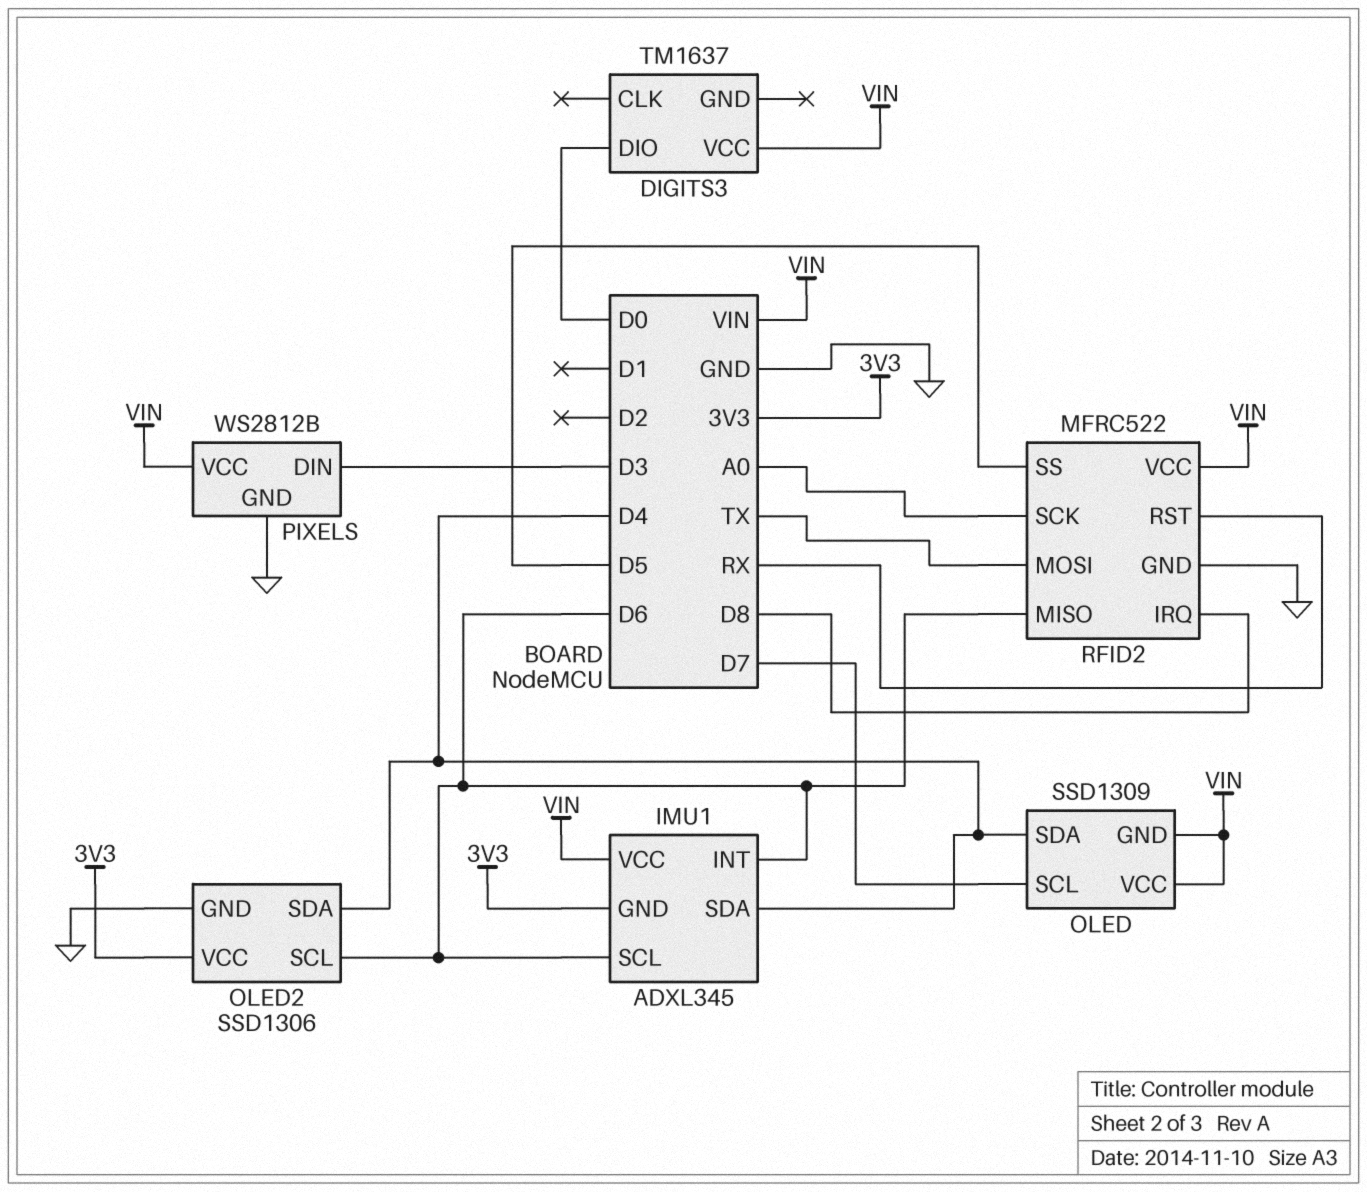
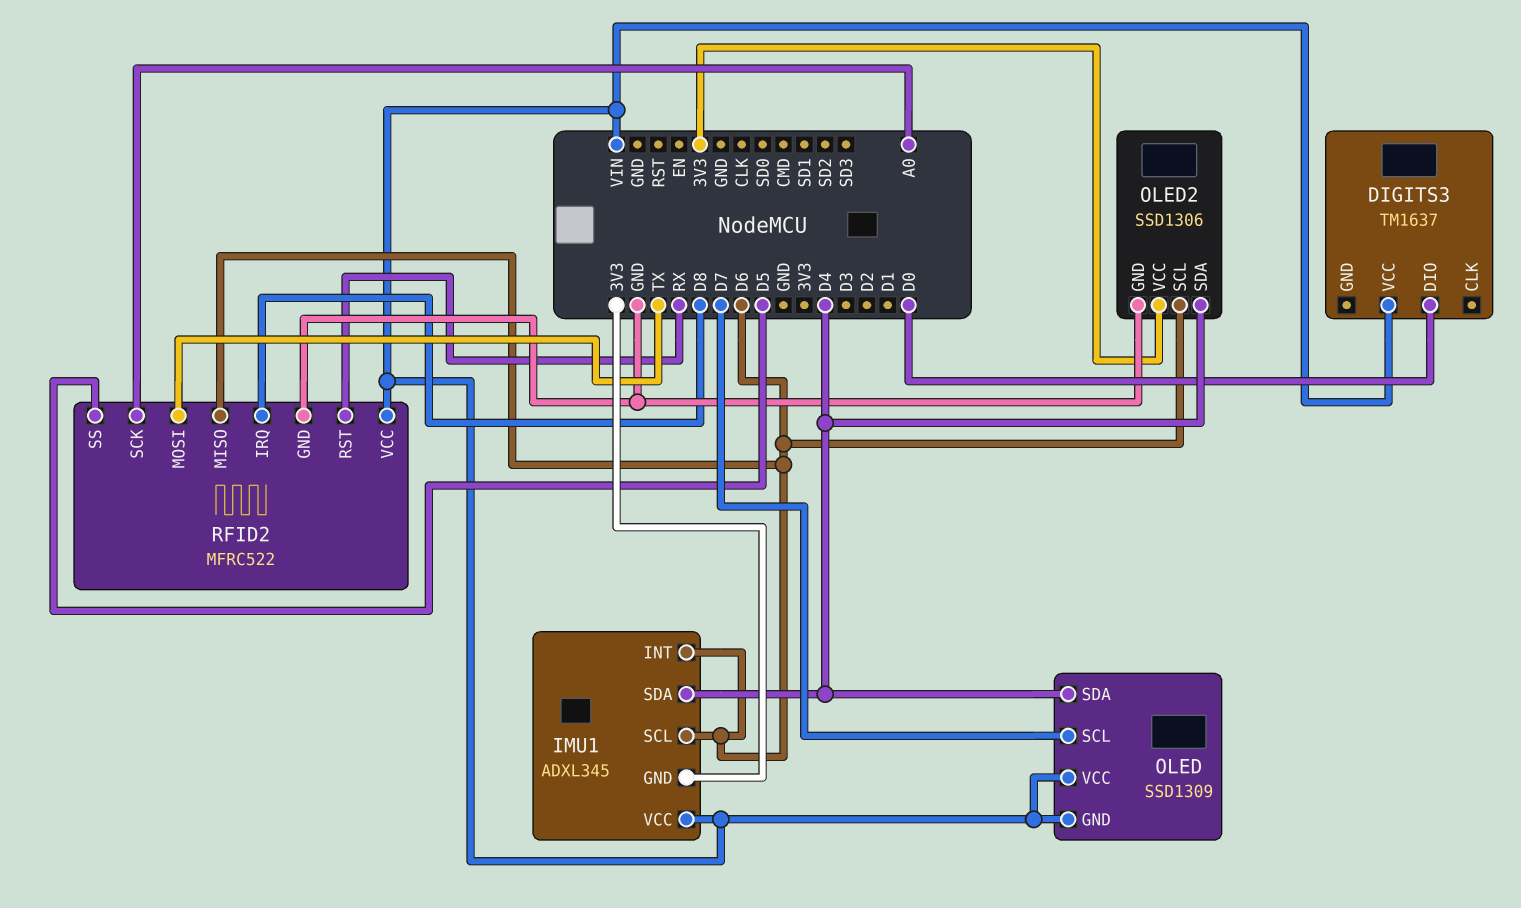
PIXELS: WS2812B -> none
PIXELS pin DIN: D3 -> none
PIXELS pin GND: GND -> none
PIXELS pin VCC: VIN -> none

